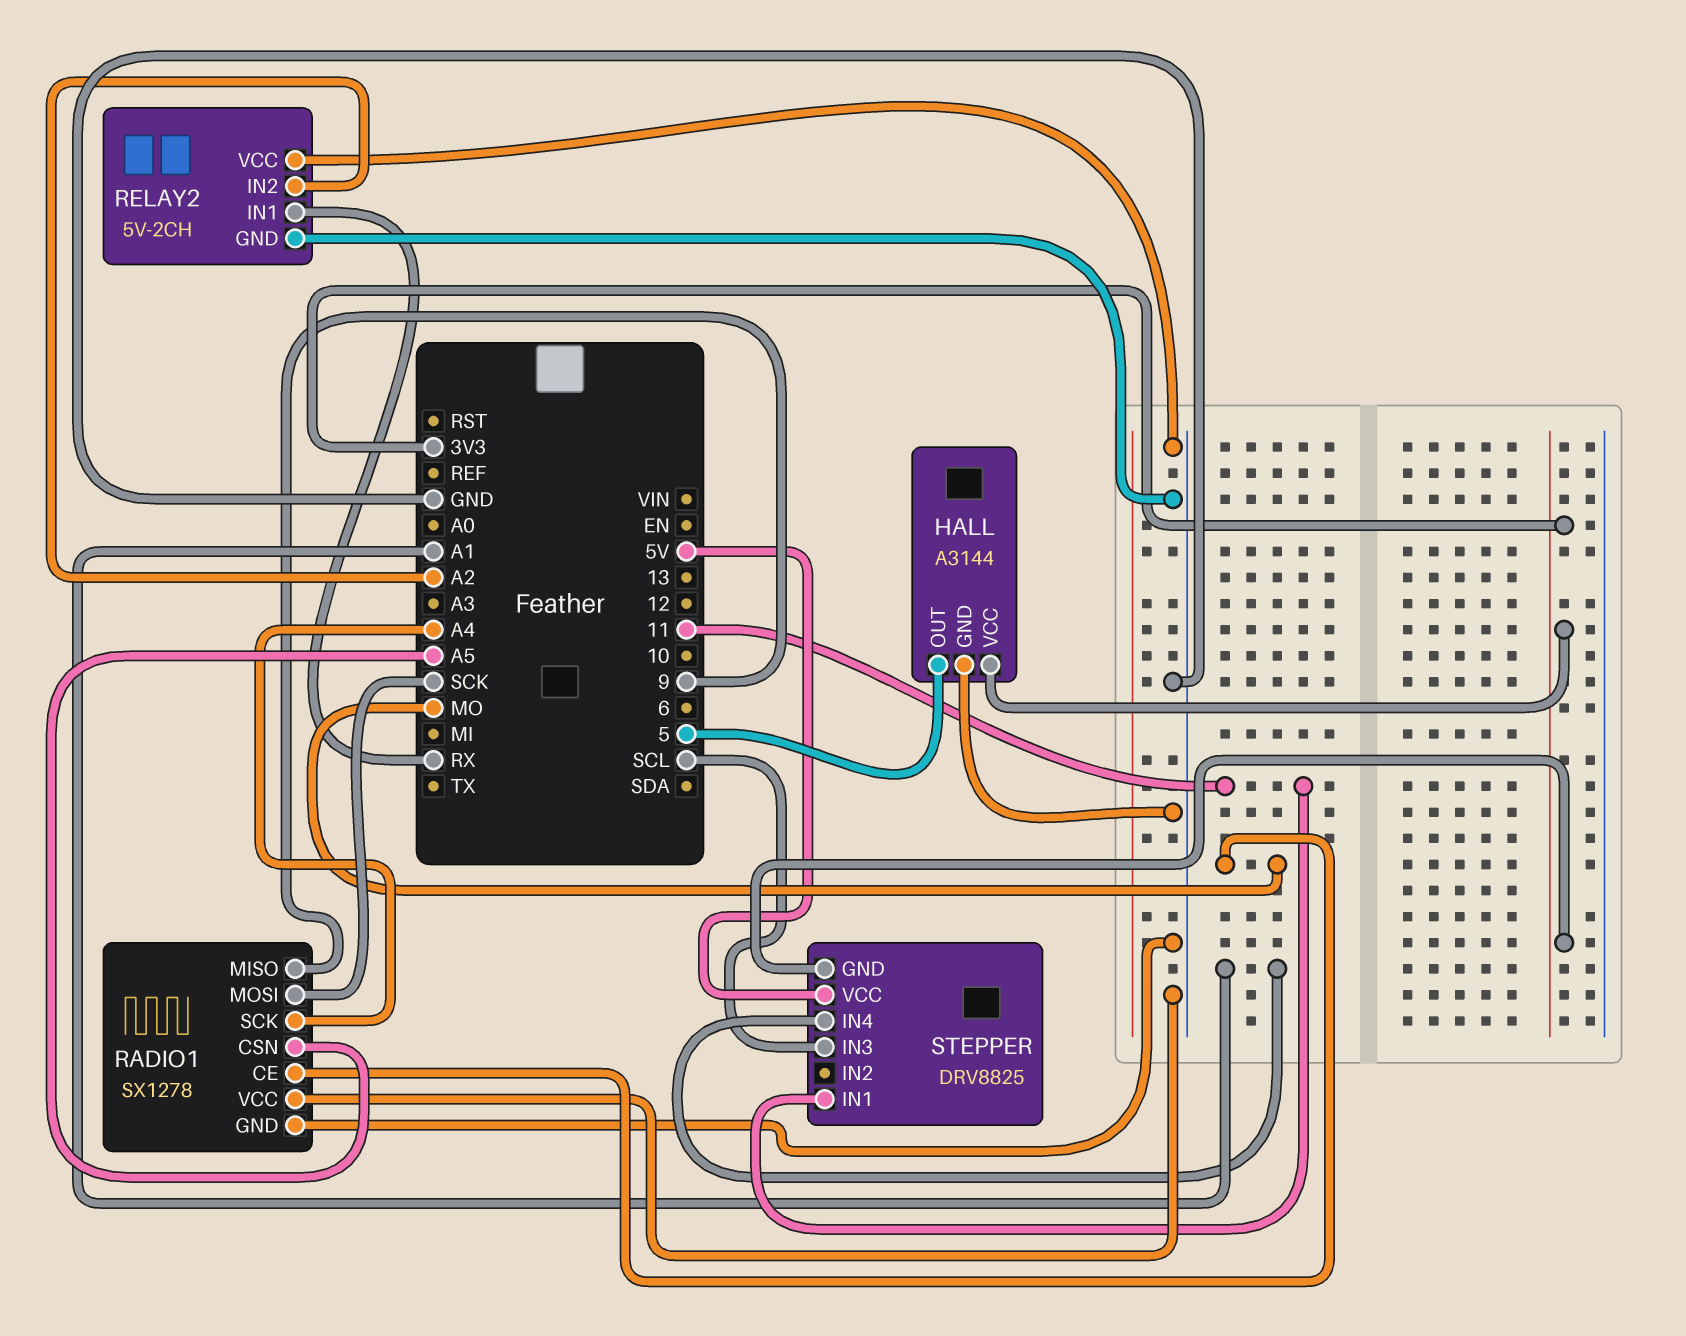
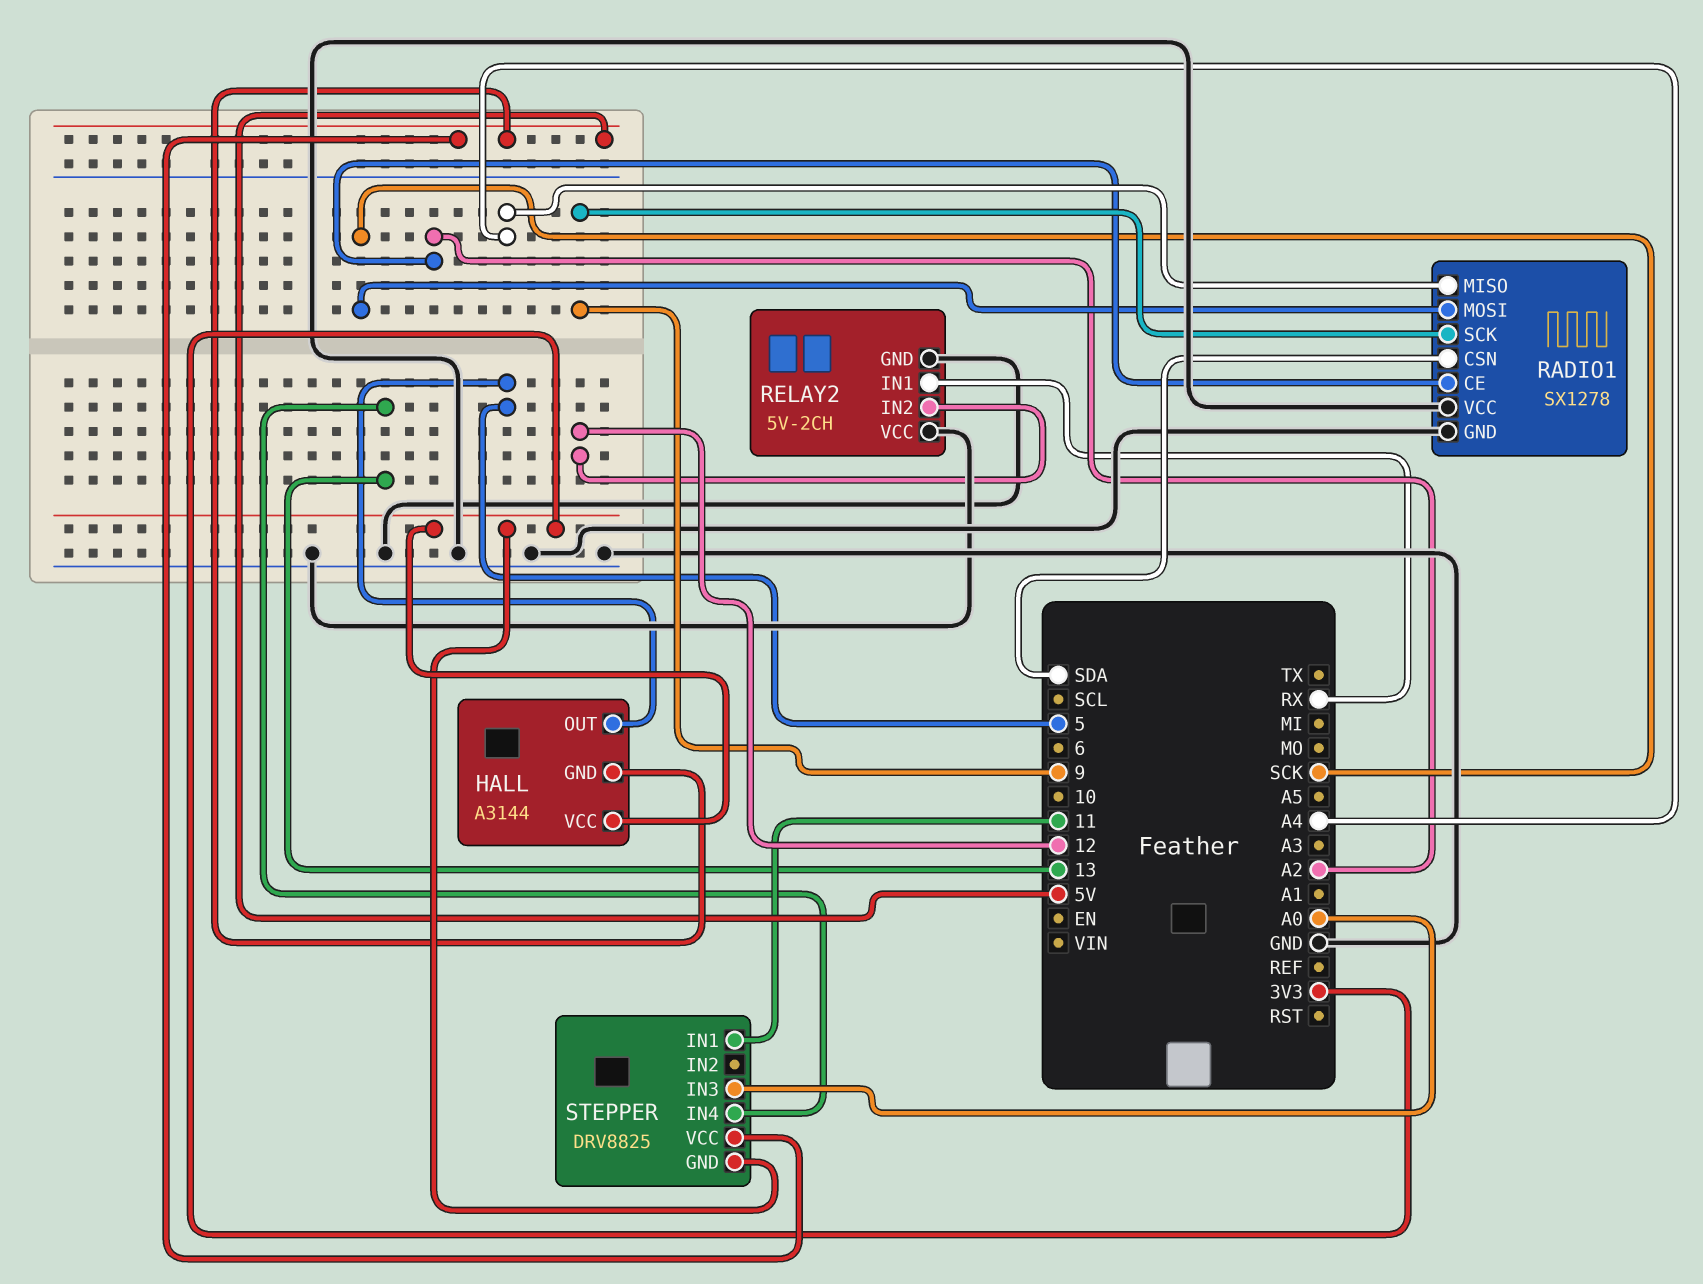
HALL pin GND: GND -> 5V
RADIO1 pin CE: MO -> A2
RADIO1 pin CSN: A5 -> SDA
RADIO1 pin MISO: 9 -> A4
RADIO1 pin SCK: A4 -> 9
RELAY2 pin IN2: A2 -> 12
STEPPER pin IN3: SCL -> A0
STEPPER pin IN4: A1 -> 13

